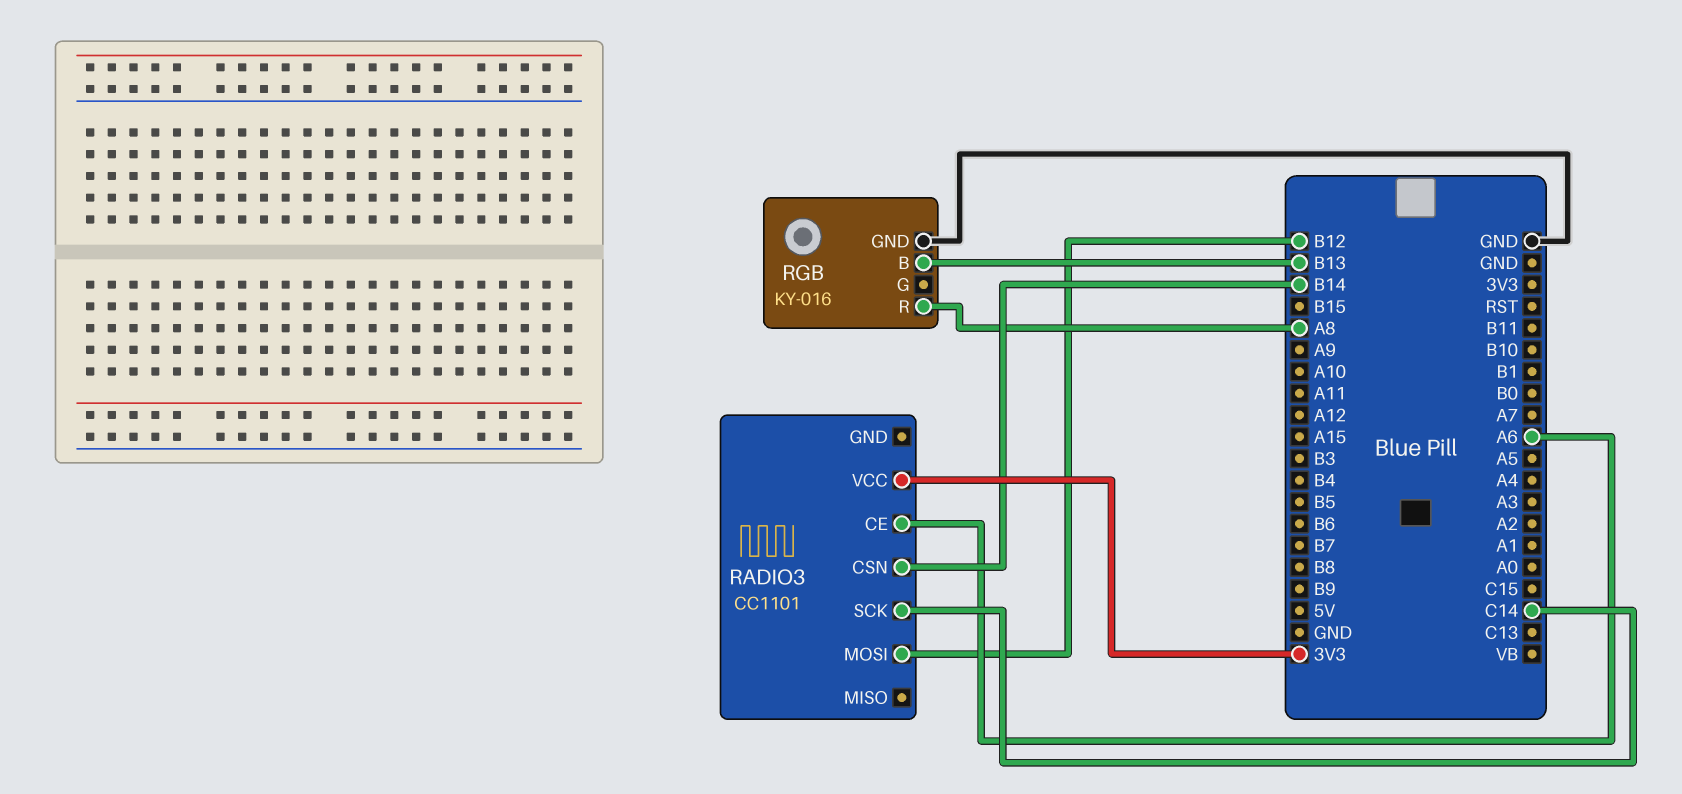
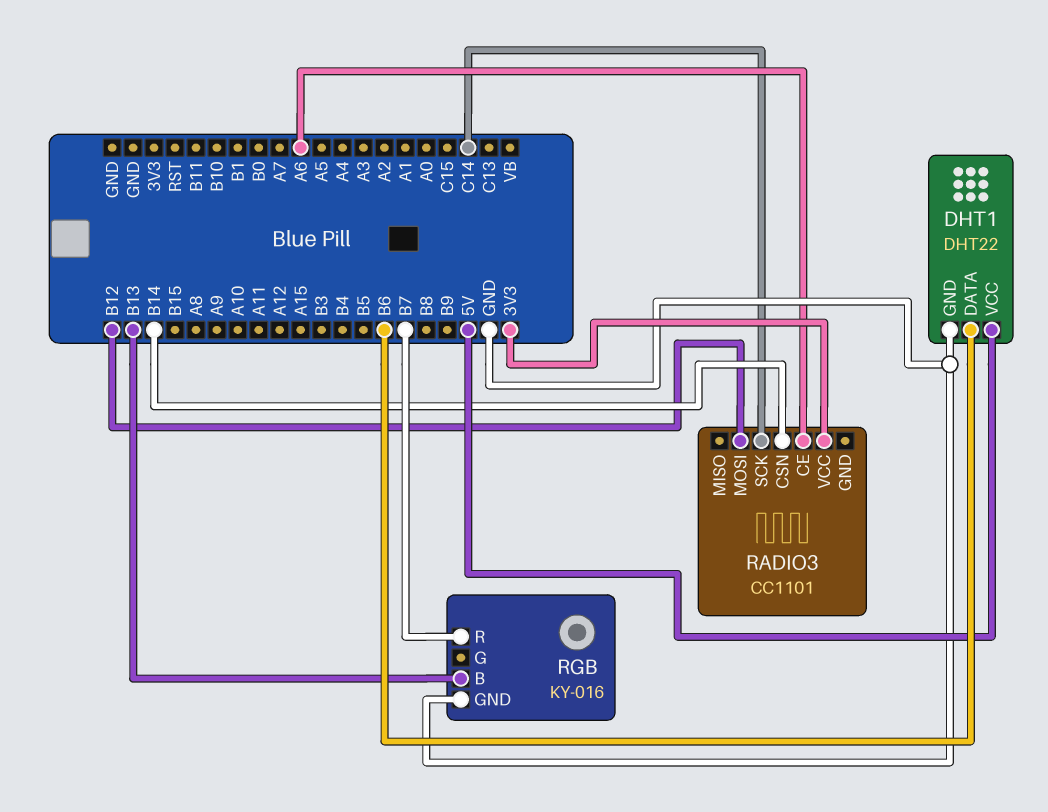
DHT1: none -> DHT22
DHT1 pin DATA: none -> B6
DHT1 pin GND: none -> GND
DHT1 pin VCC: none -> 5V
RGB pin R: A8 -> B7

